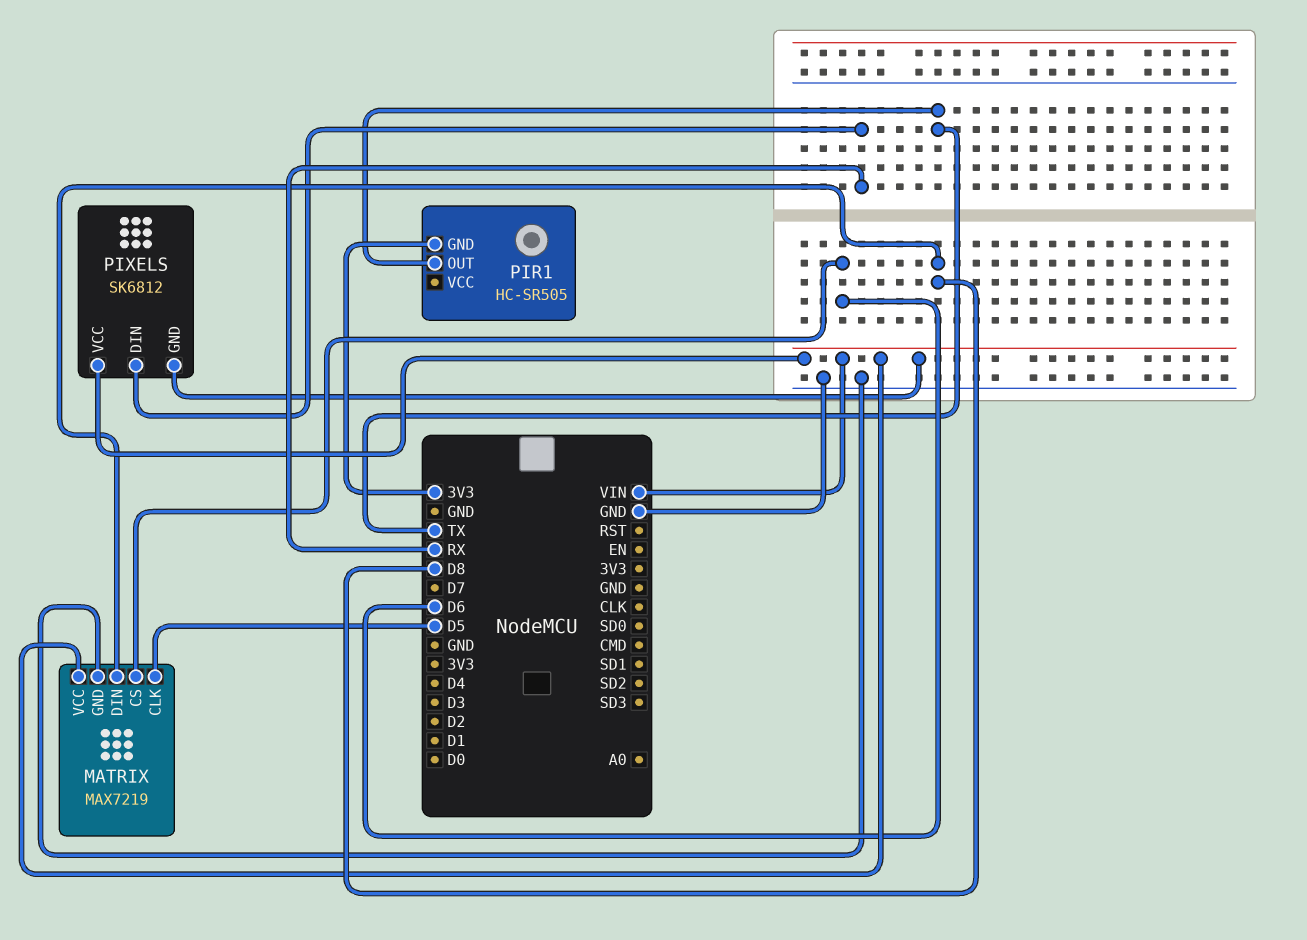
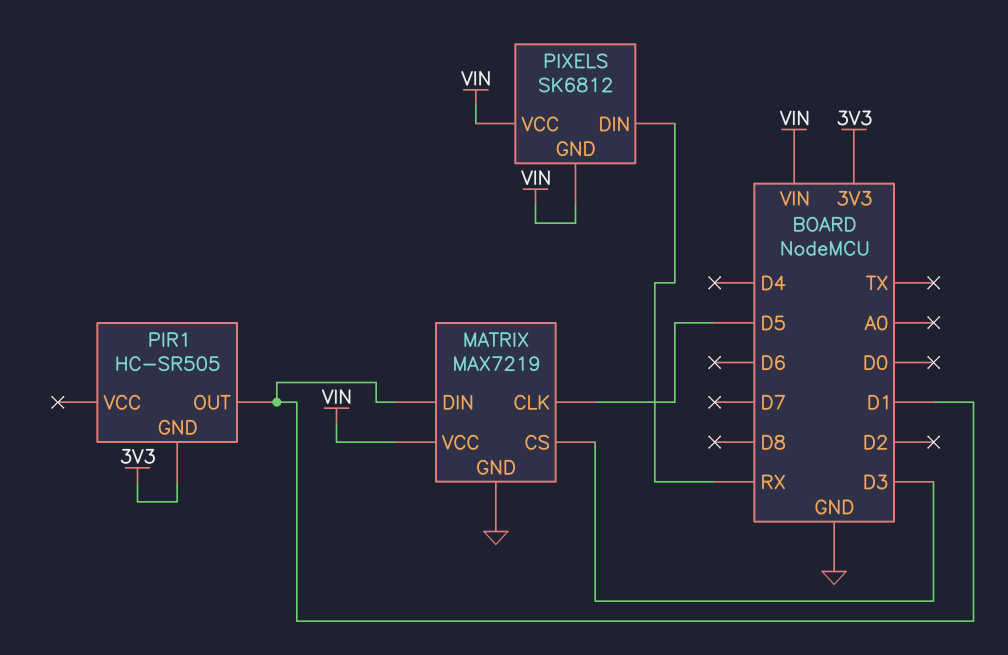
MATRIX pin CS: D6 -> D3
MATRIX pin DIN: D8 -> D1
PIR1 pin OUT: TX -> D1

